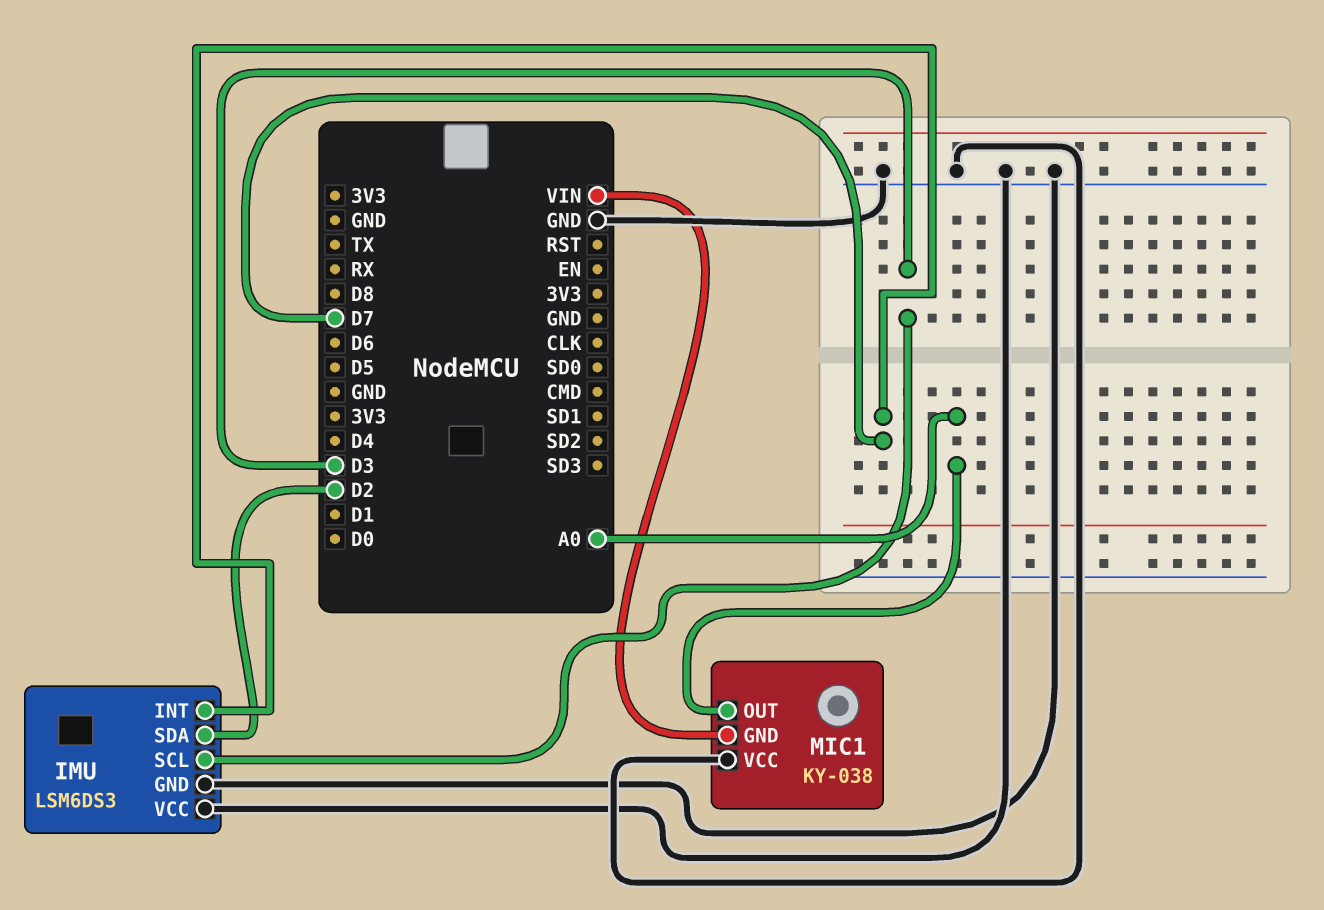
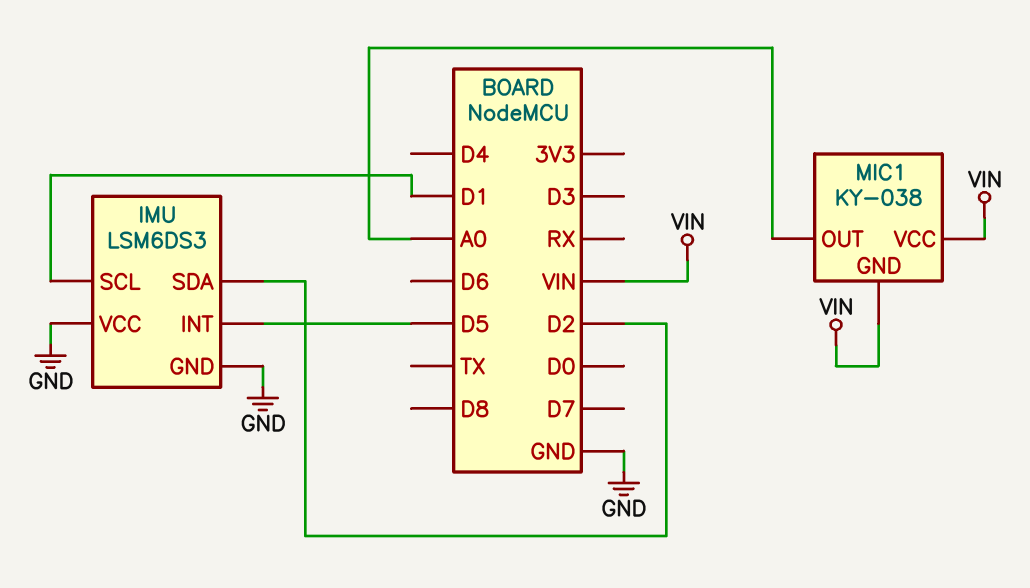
IMU pin INT: D7 -> D5
IMU pin SCL: D3 -> D1
MIC1 pin VCC: GND -> VIN

